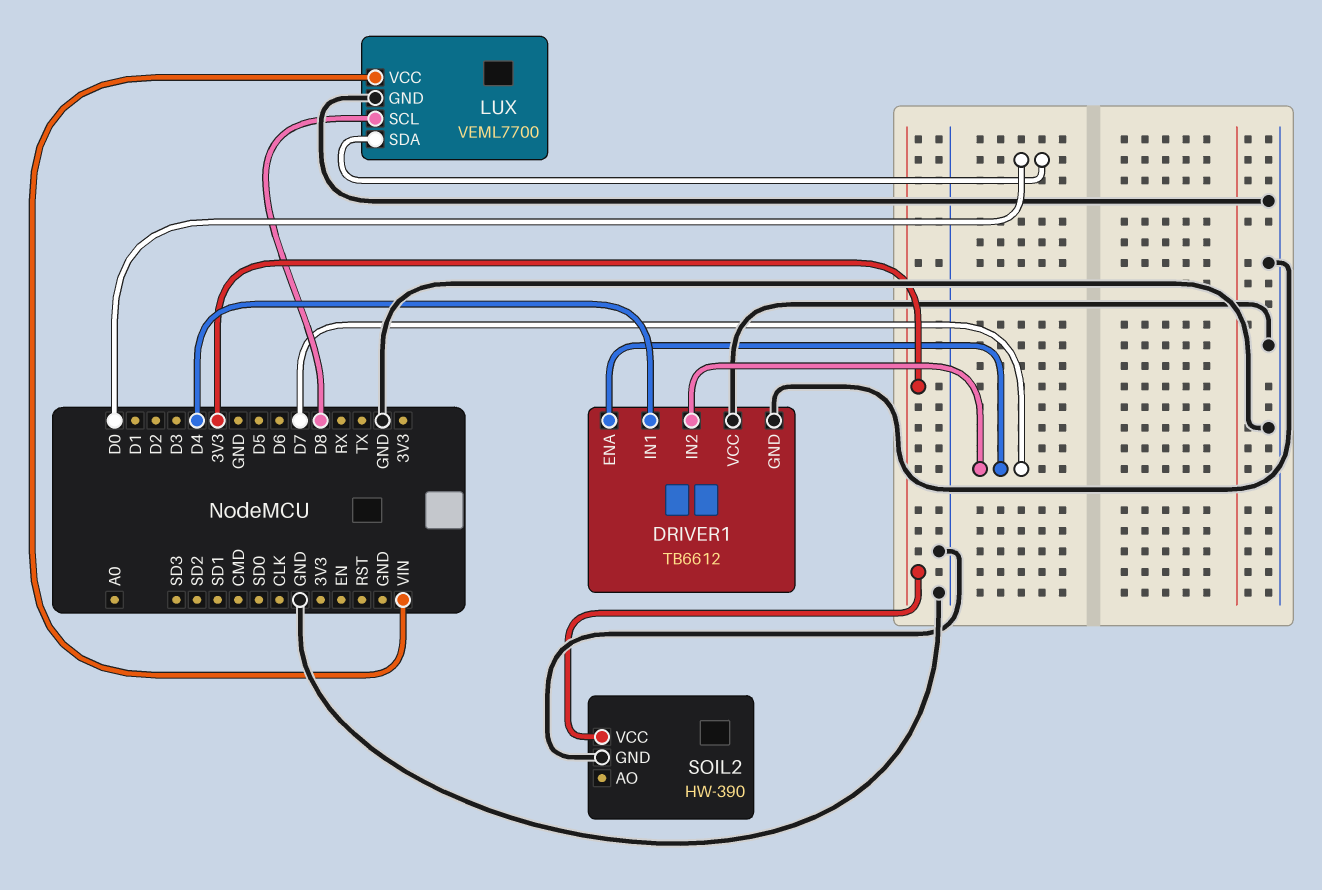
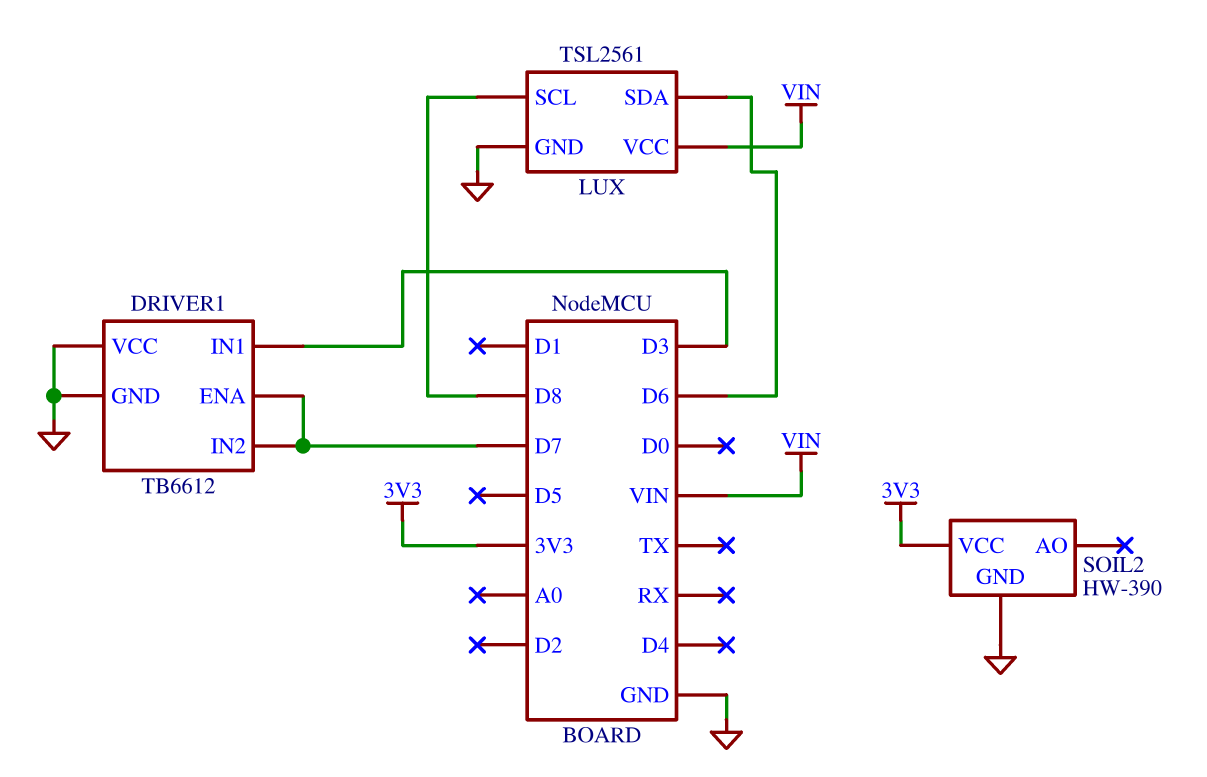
DRIVER1 pin IN1: D4 -> D3
LUX: VEML7700 -> TSL2561
LUX pin SDA: D0 -> D6

